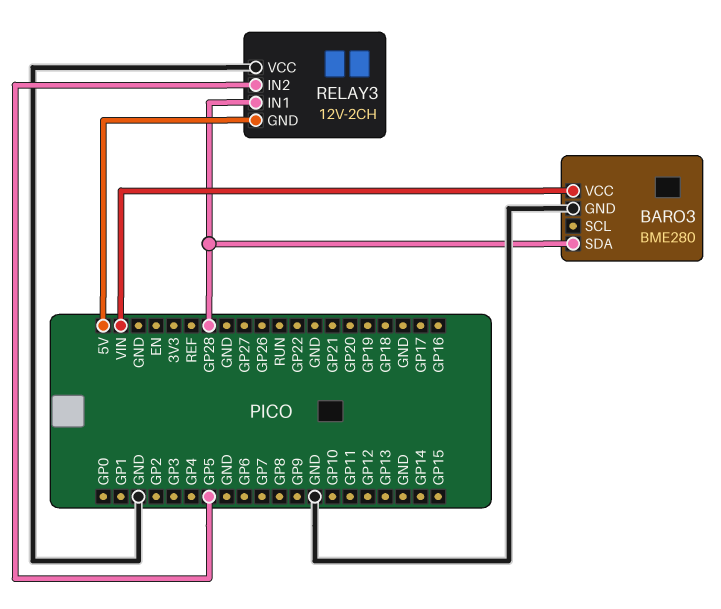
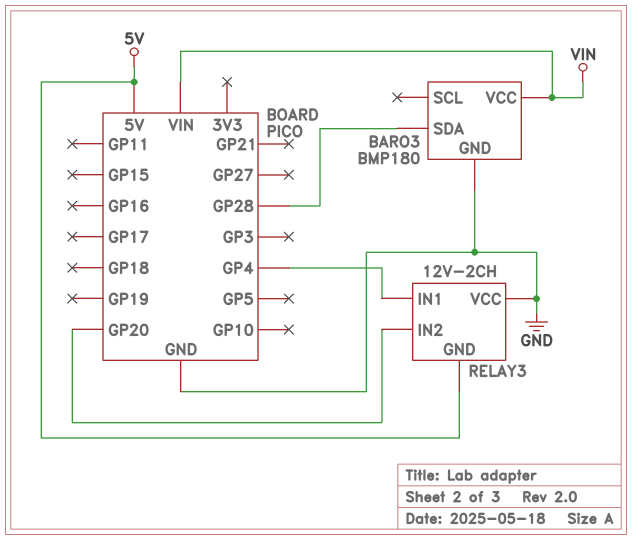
BARO3: BME280 -> BMP180
RELAY3 pin IN1: GP28 -> GP4
RELAY3 pin IN2: GP5 -> GP20

